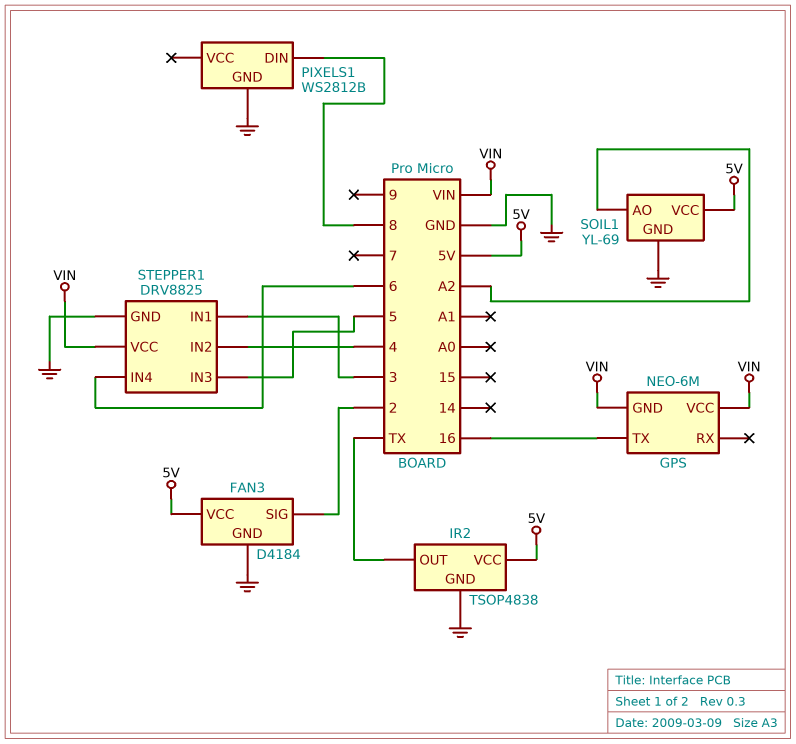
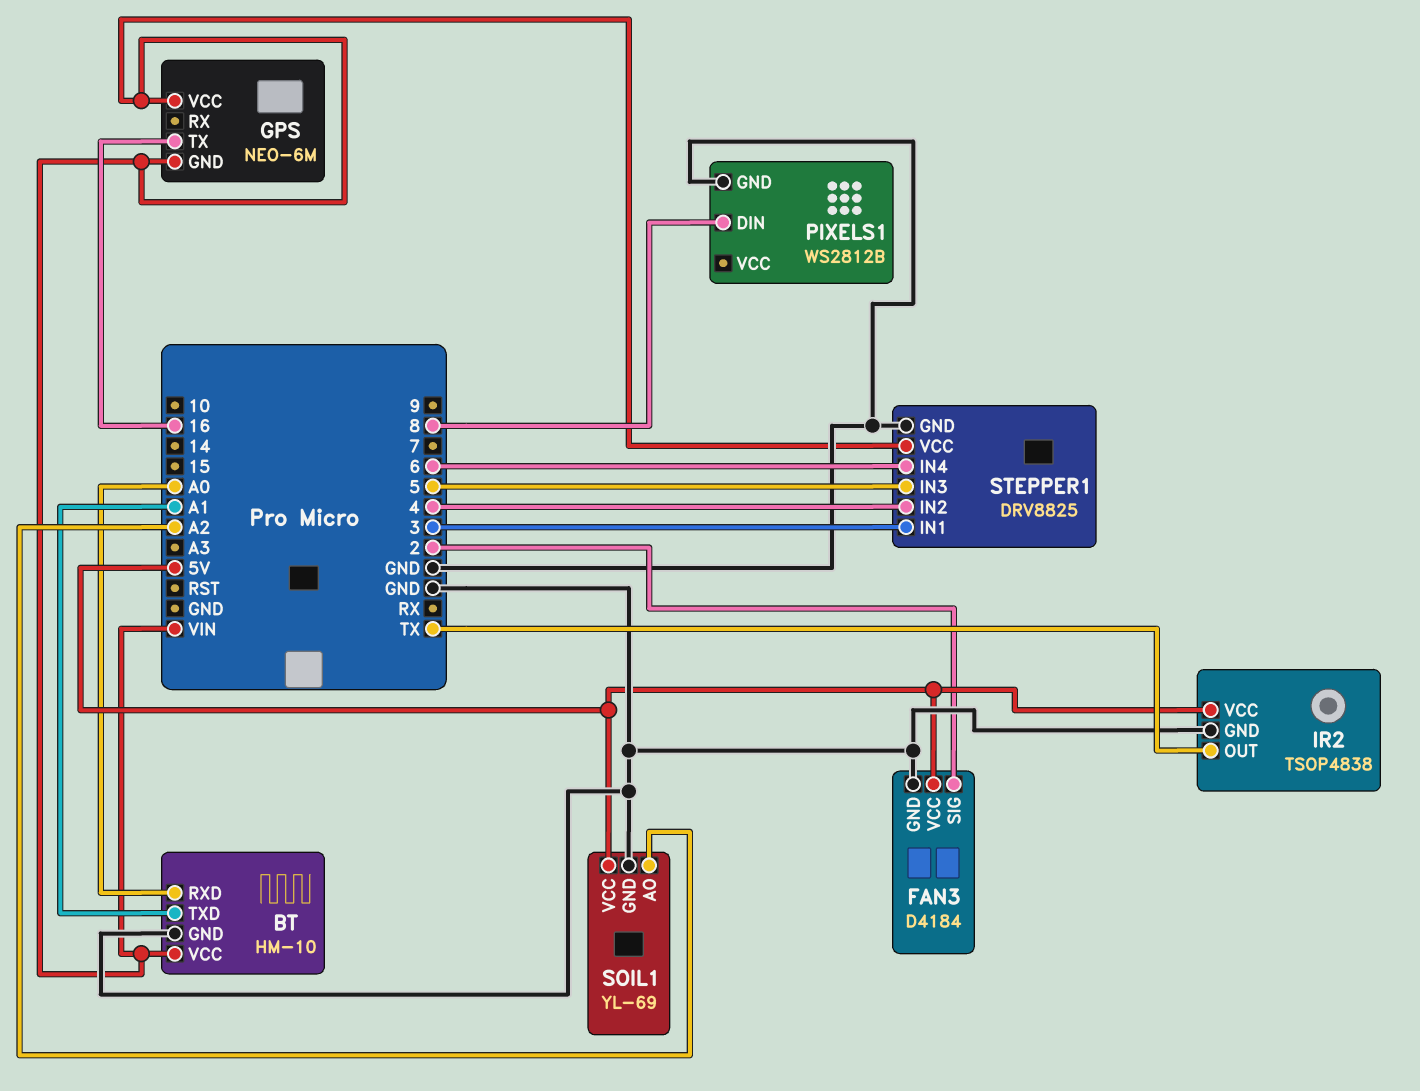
BT: none -> HM-10
BT pin GND: none -> GND
BT pin RXD: none -> A0
BT pin TXD: none -> A1
BT pin VCC: none -> VIN

